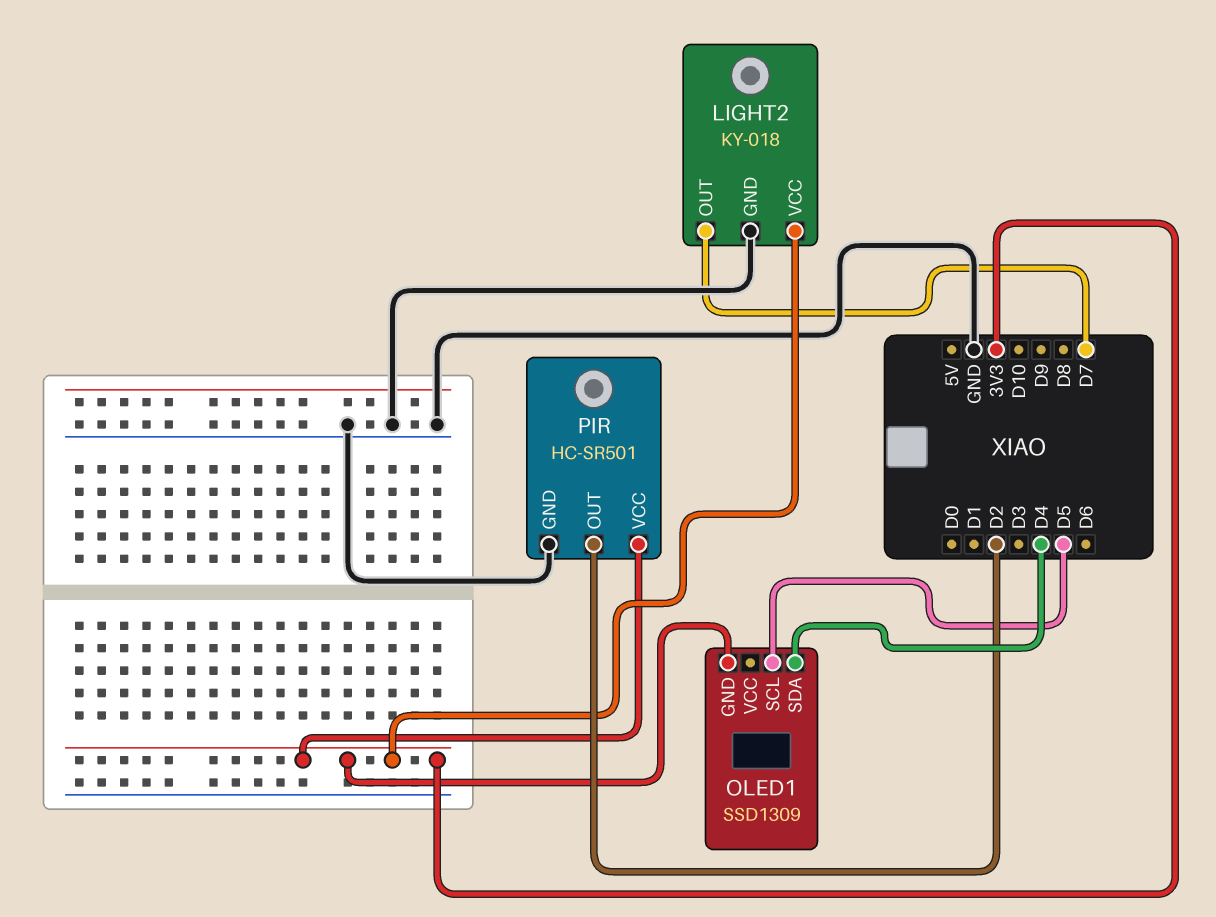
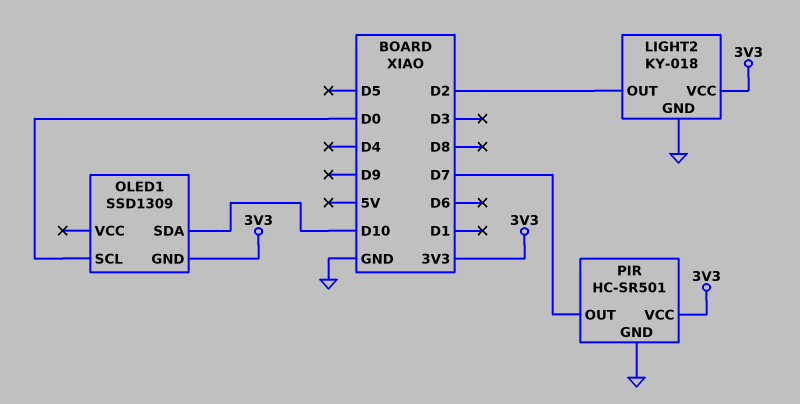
LIGHT2 pin OUT: D7 -> D2
OLED1 pin SCL: D5 -> D0
OLED1 pin SDA: D4 -> D10
PIR pin OUT: D2 -> D7

